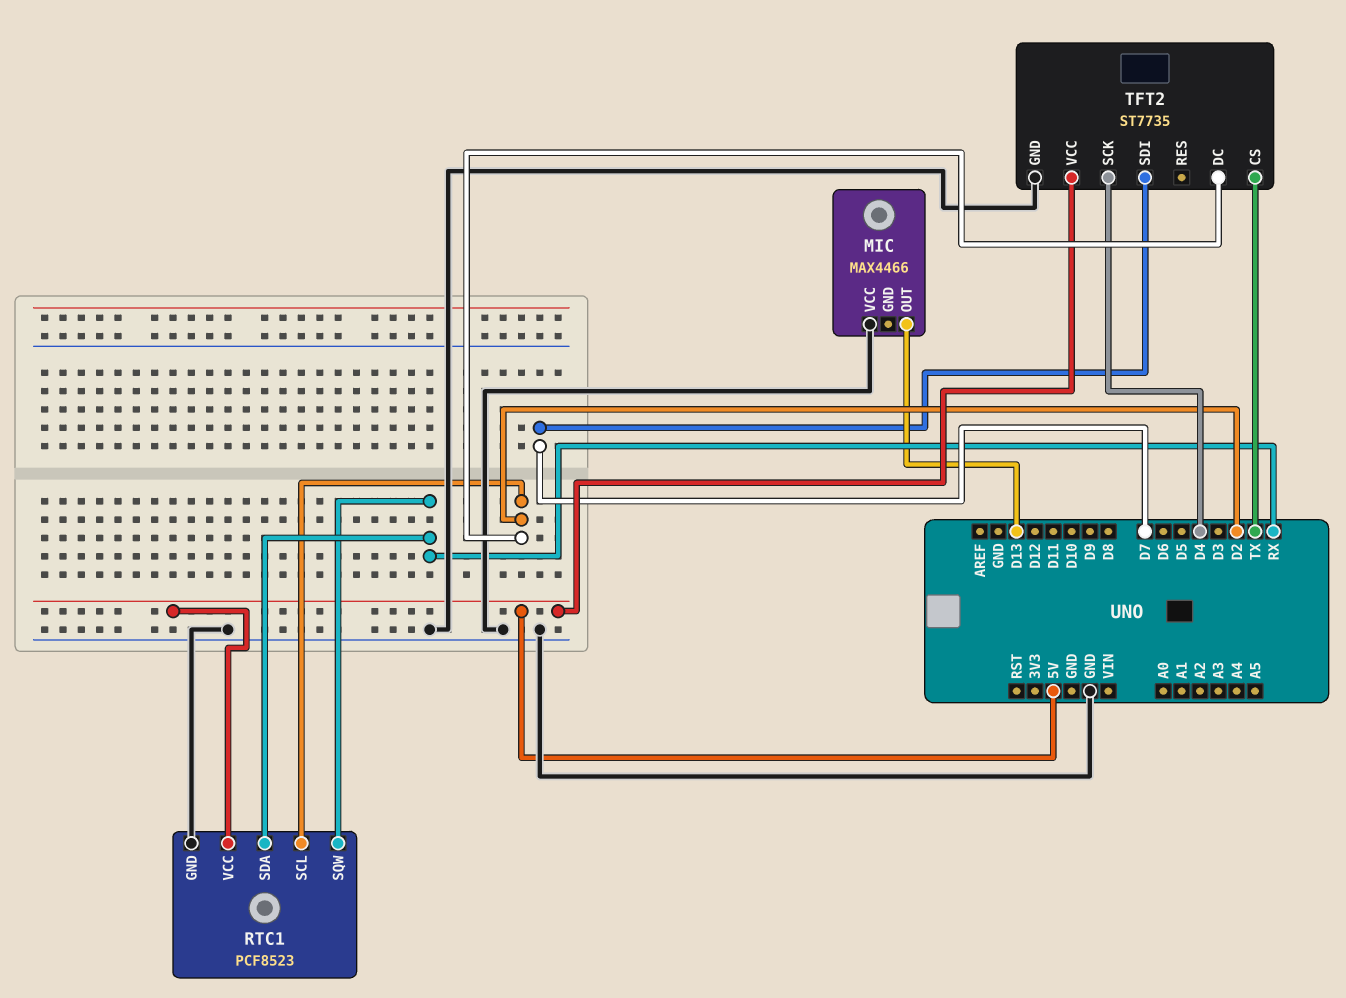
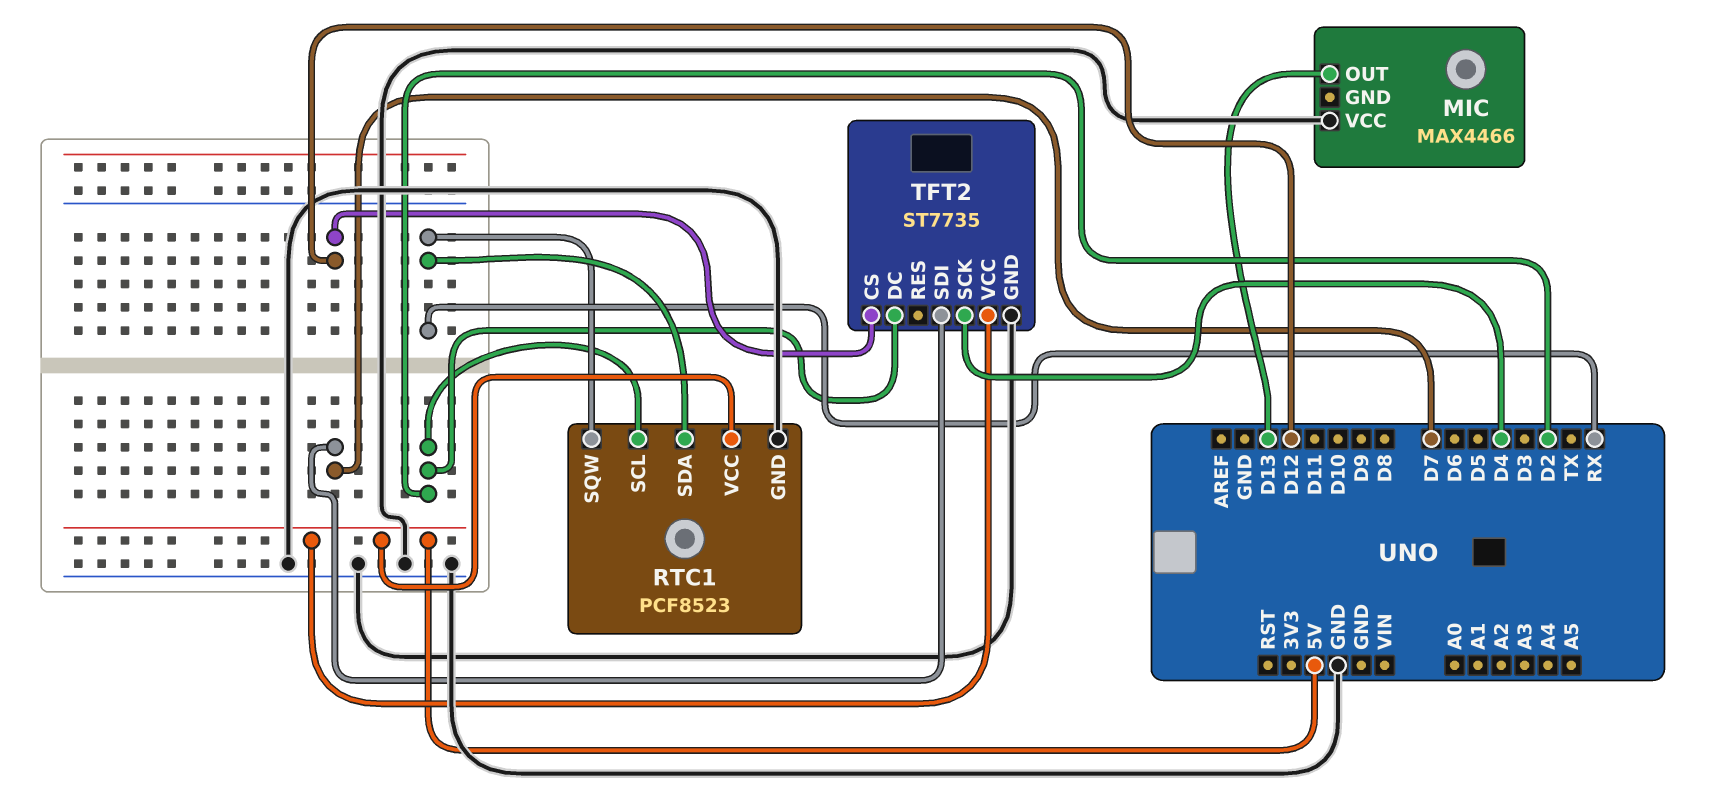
TFT2 pin CS: TX -> D12

